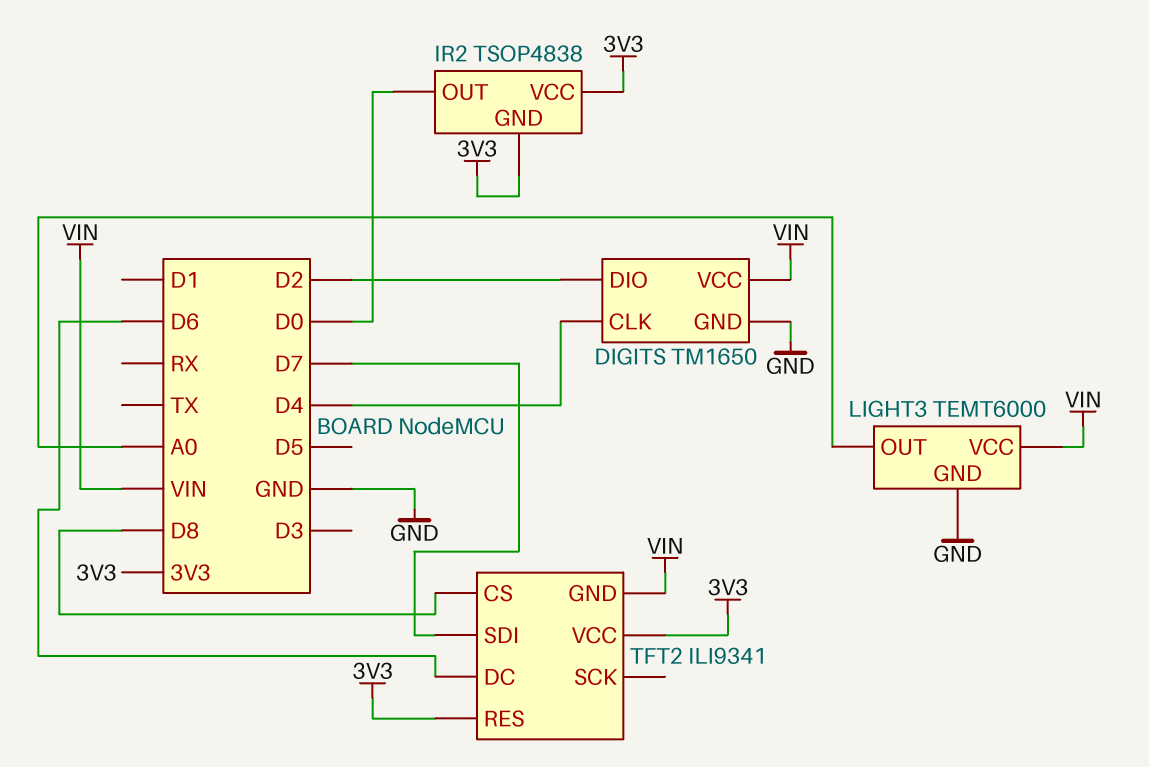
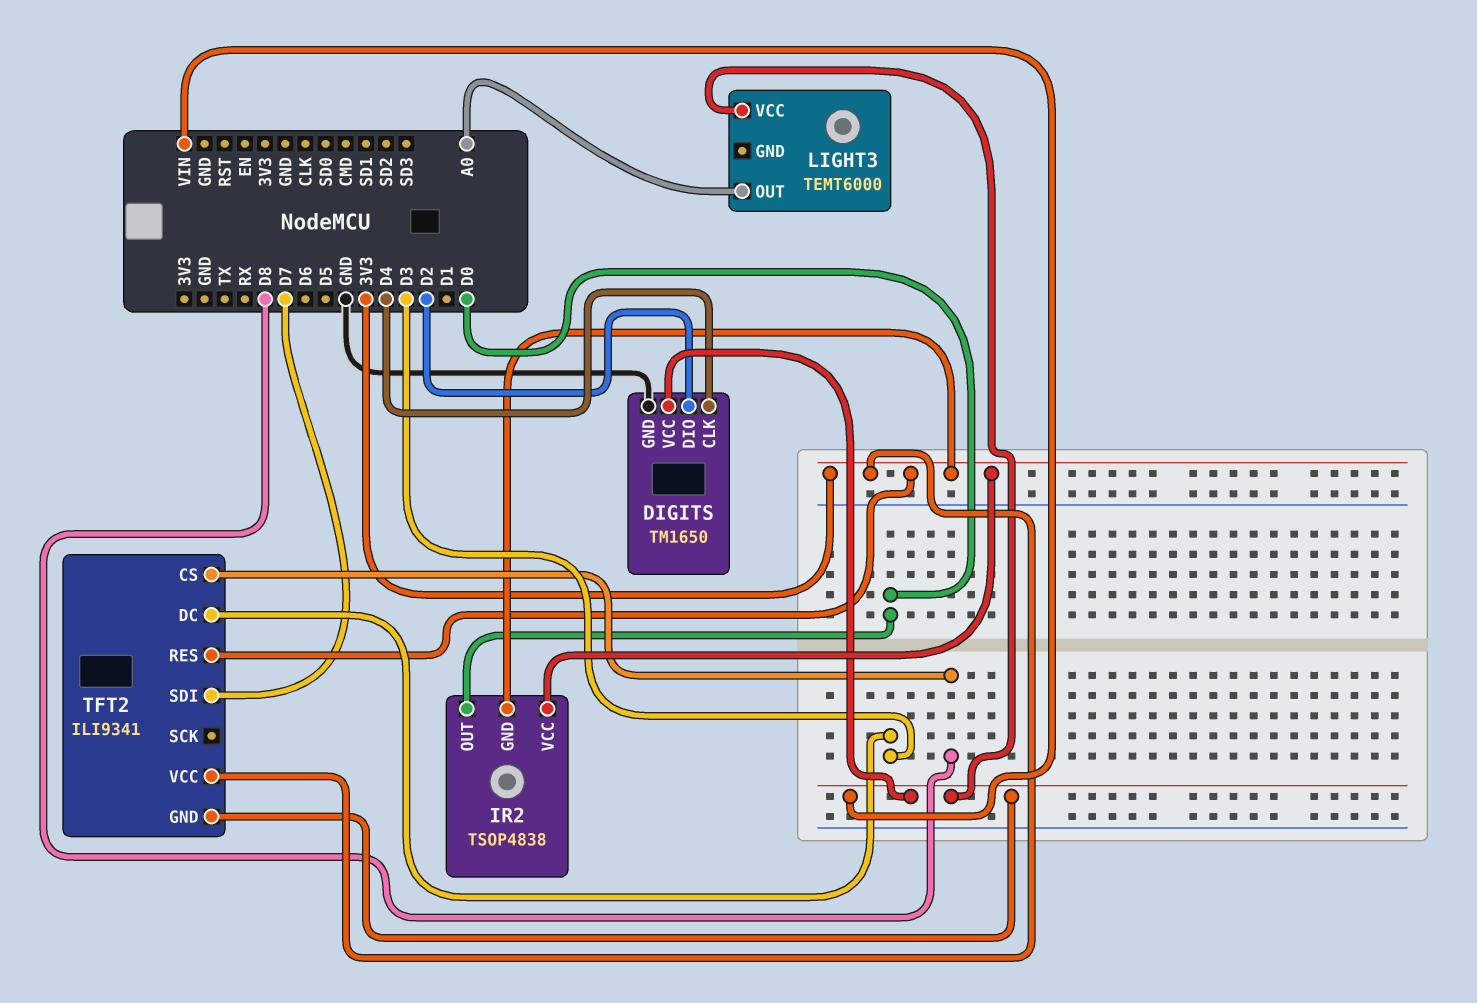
LIGHT3 pin GND: GND -> none
TFT2 pin DC: D6 -> D3

